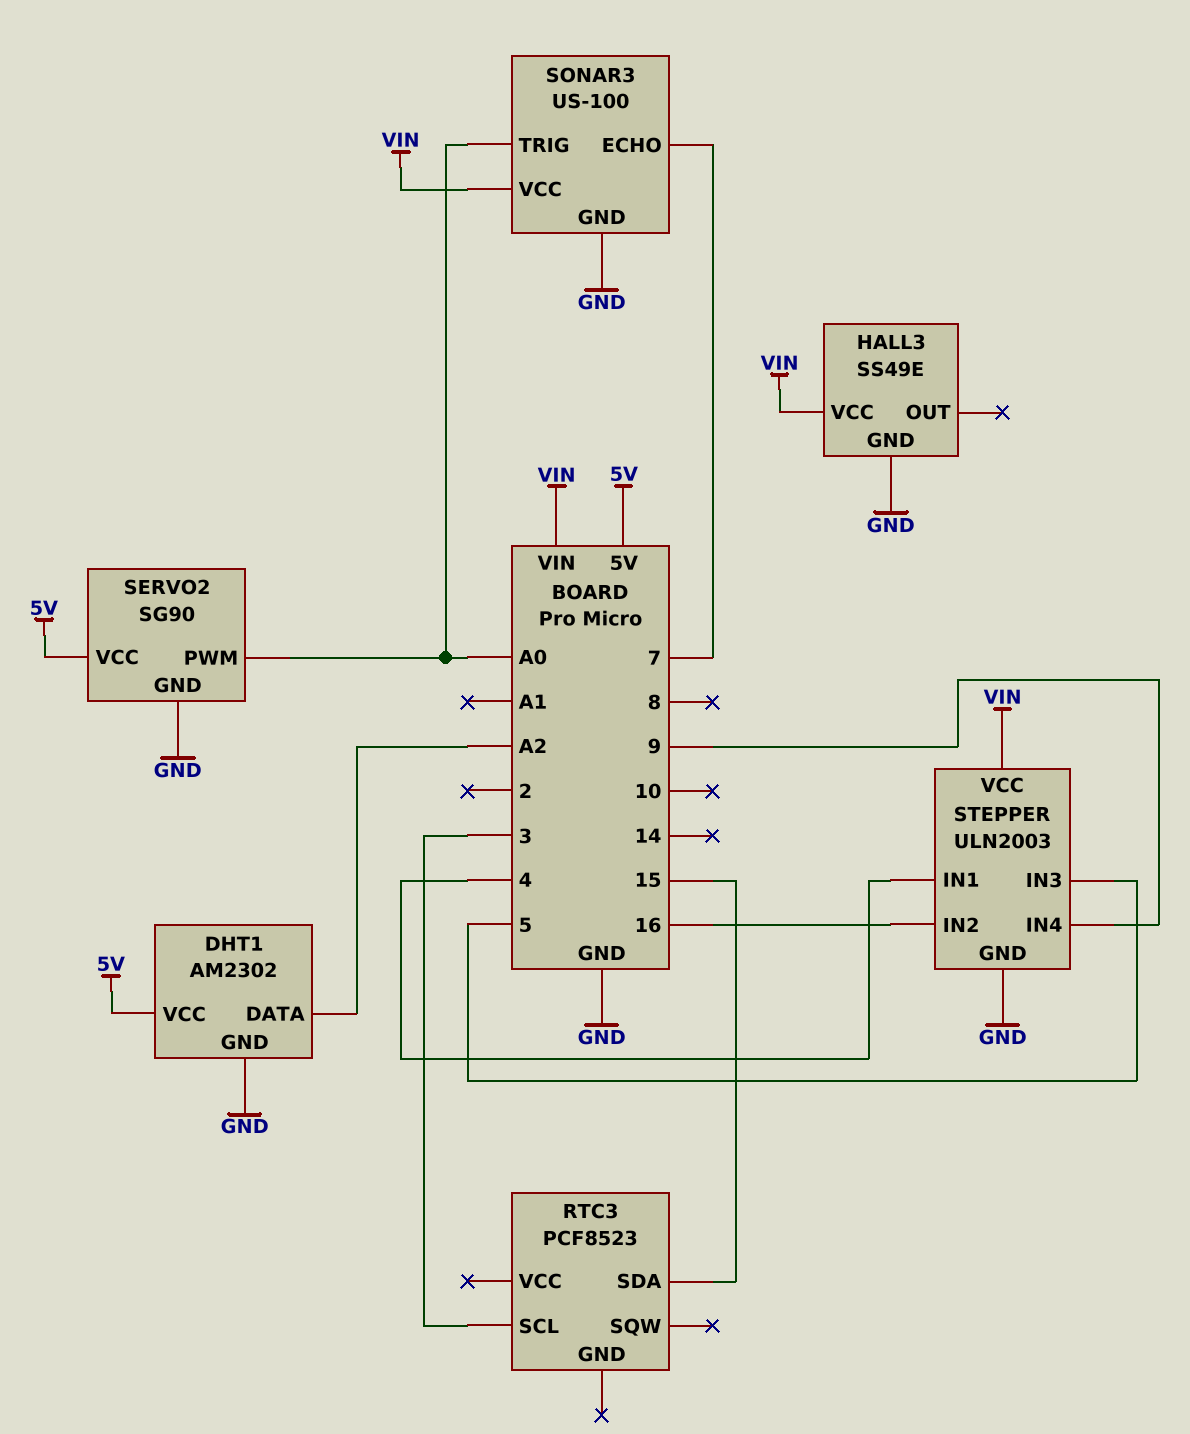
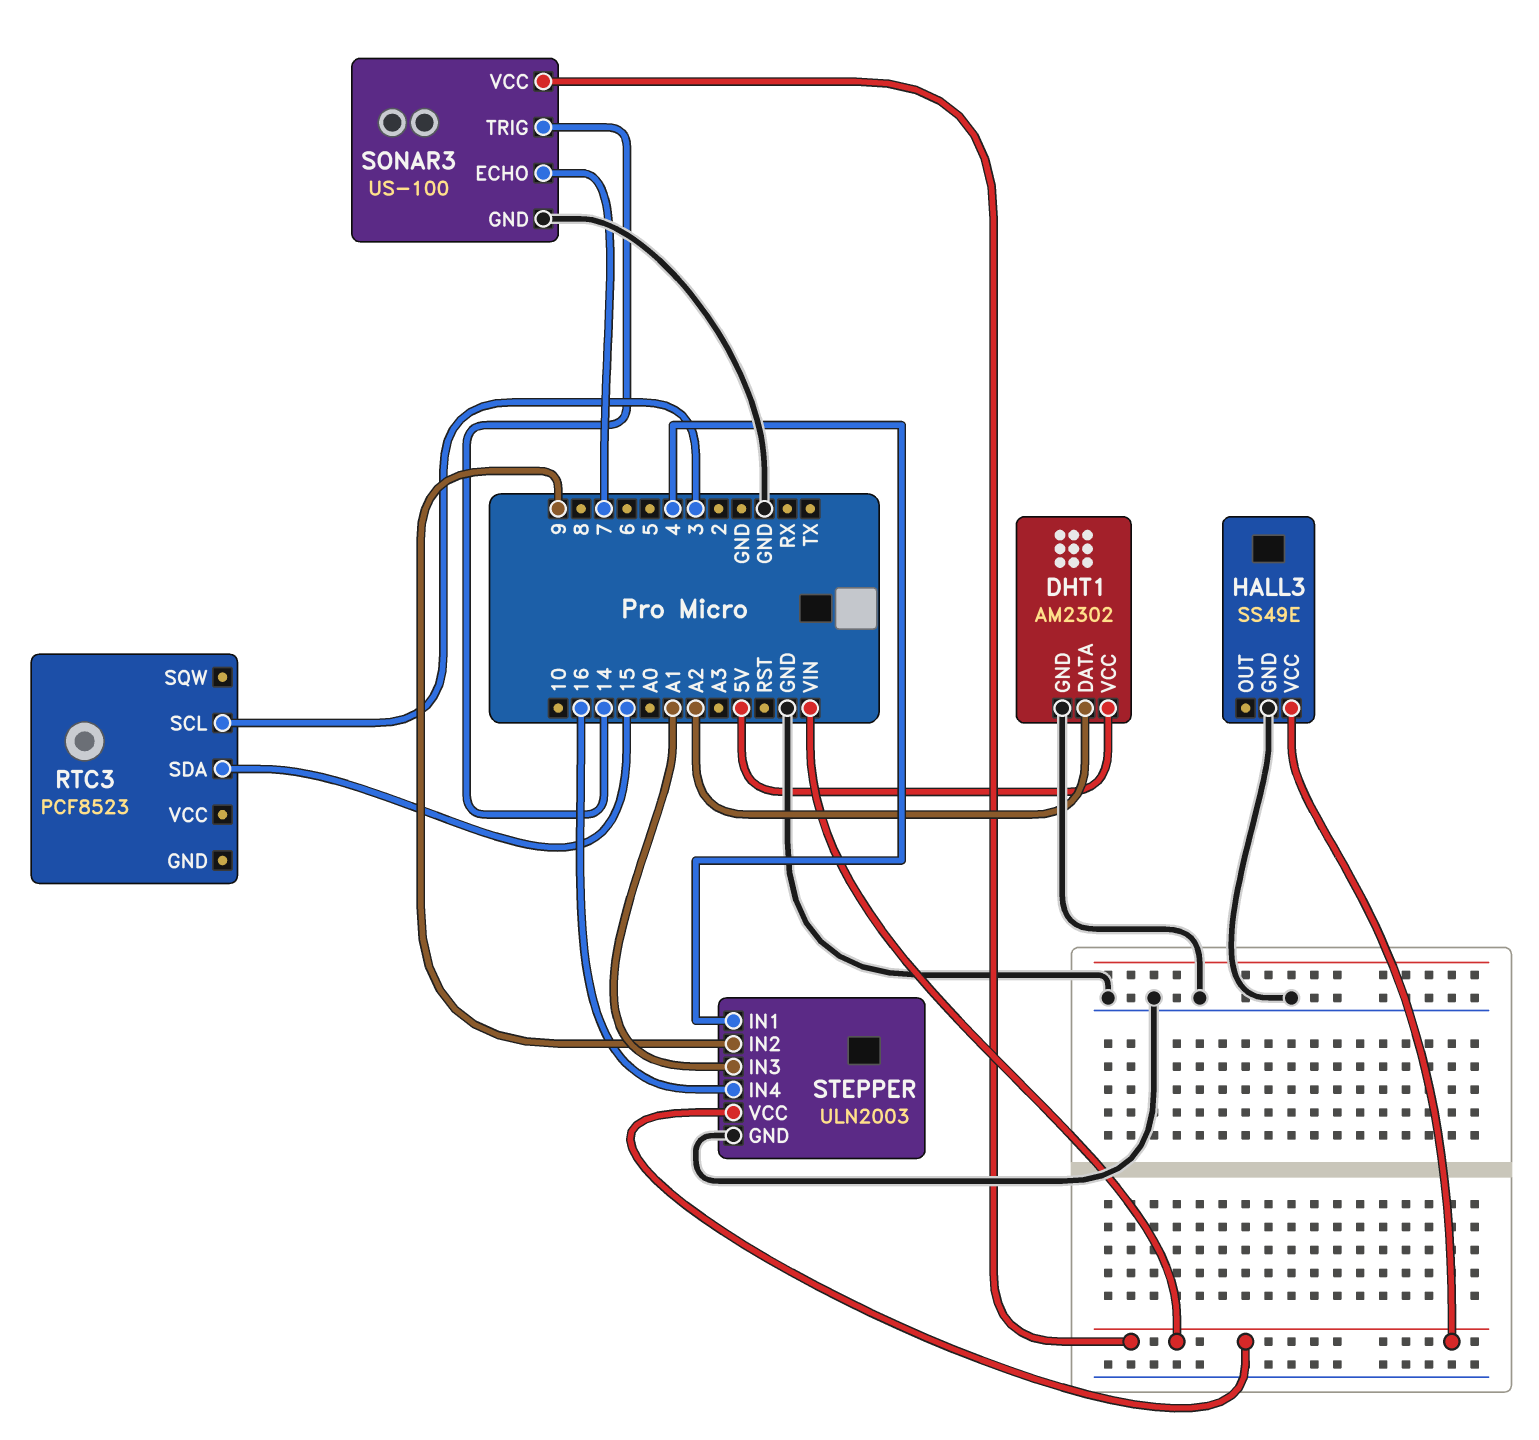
SERVO2: SG90 -> none
SERVO2 pin GND: GND -> none
SERVO2 pin PWM: A0 -> none
SERVO2 pin VCC: 5V -> none
SONAR3 pin TRIG: A0 -> 14
STEPPER pin IN2: 16 -> 9
STEPPER pin IN3: 5 -> A1
STEPPER pin IN4: 9 -> 16

